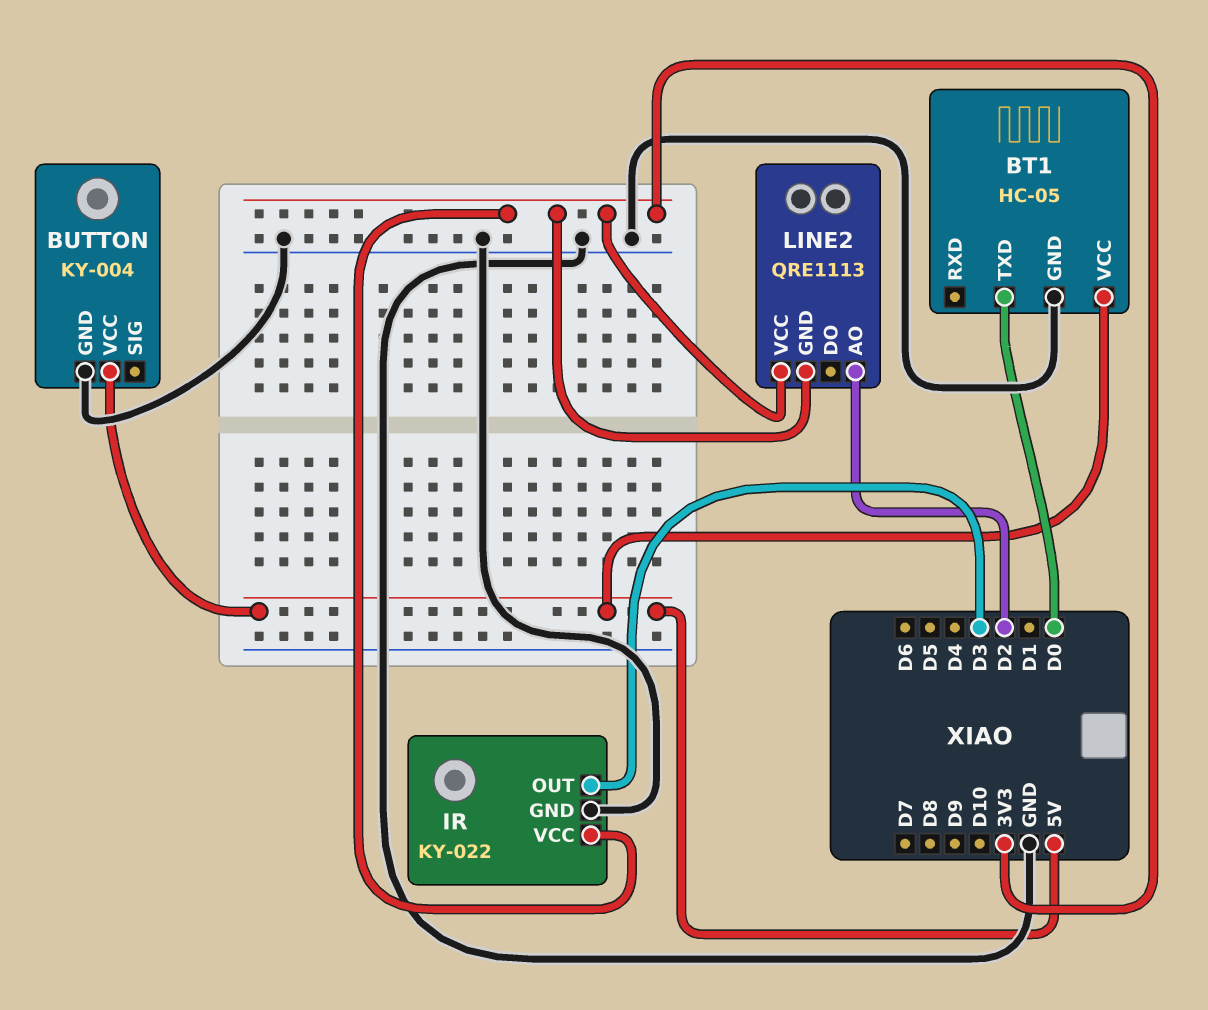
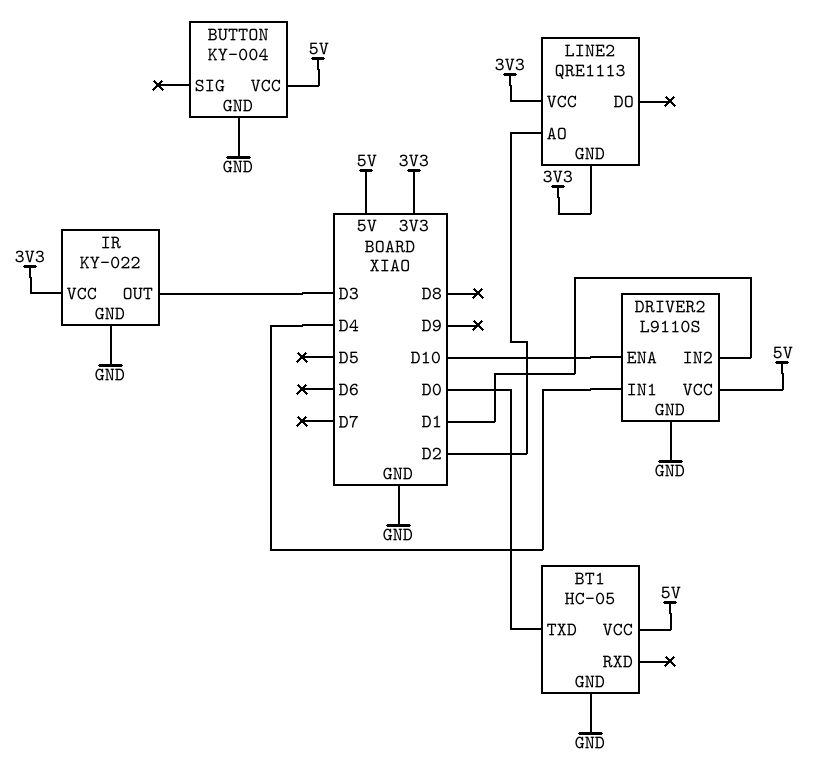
DRIVER2: none -> L9110S
DRIVER2 pin ENA: none -> D10
DRIVER2 pin GND: none -> GND
DRIVER2 pin IN1: none -> D4
DRIVER2 pin IN2: none -> D1
DRIVER2 pin VCC: none -> 5V

